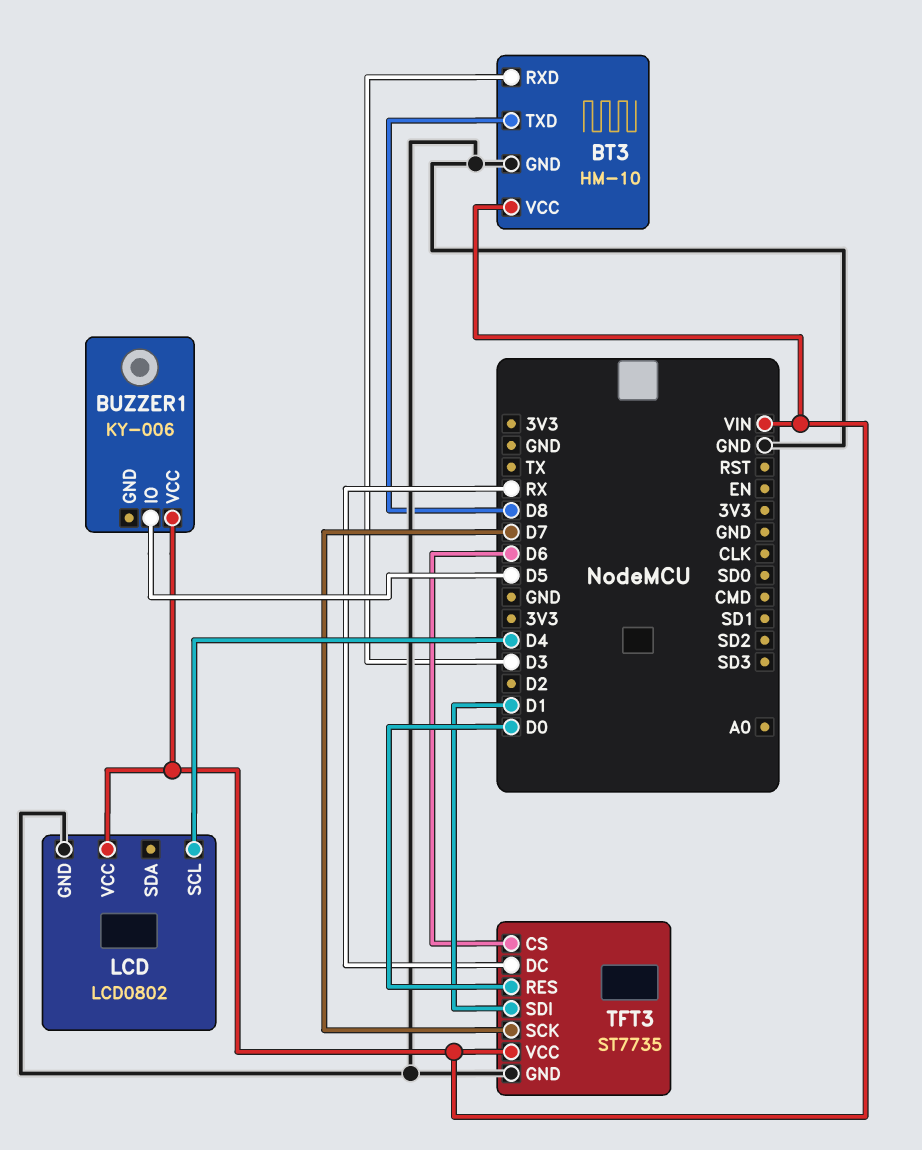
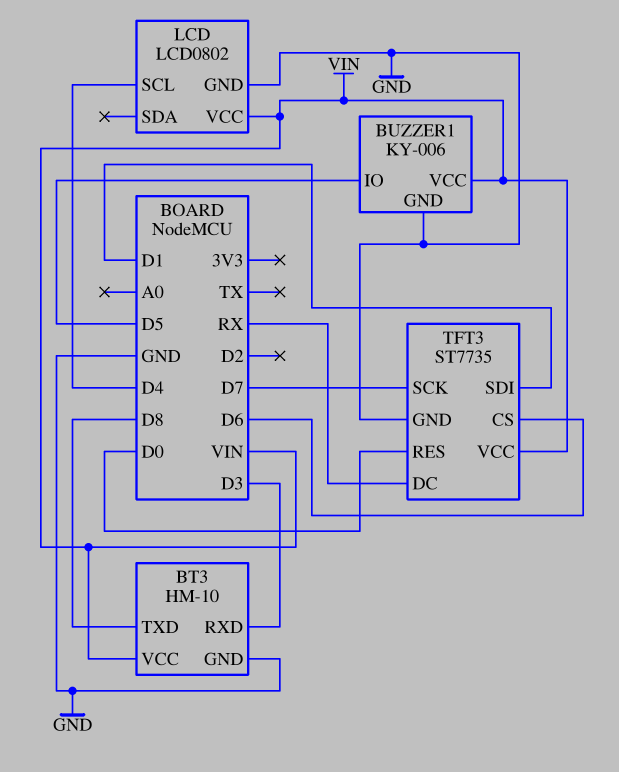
BUZZER1 pin GND: none -> GND

